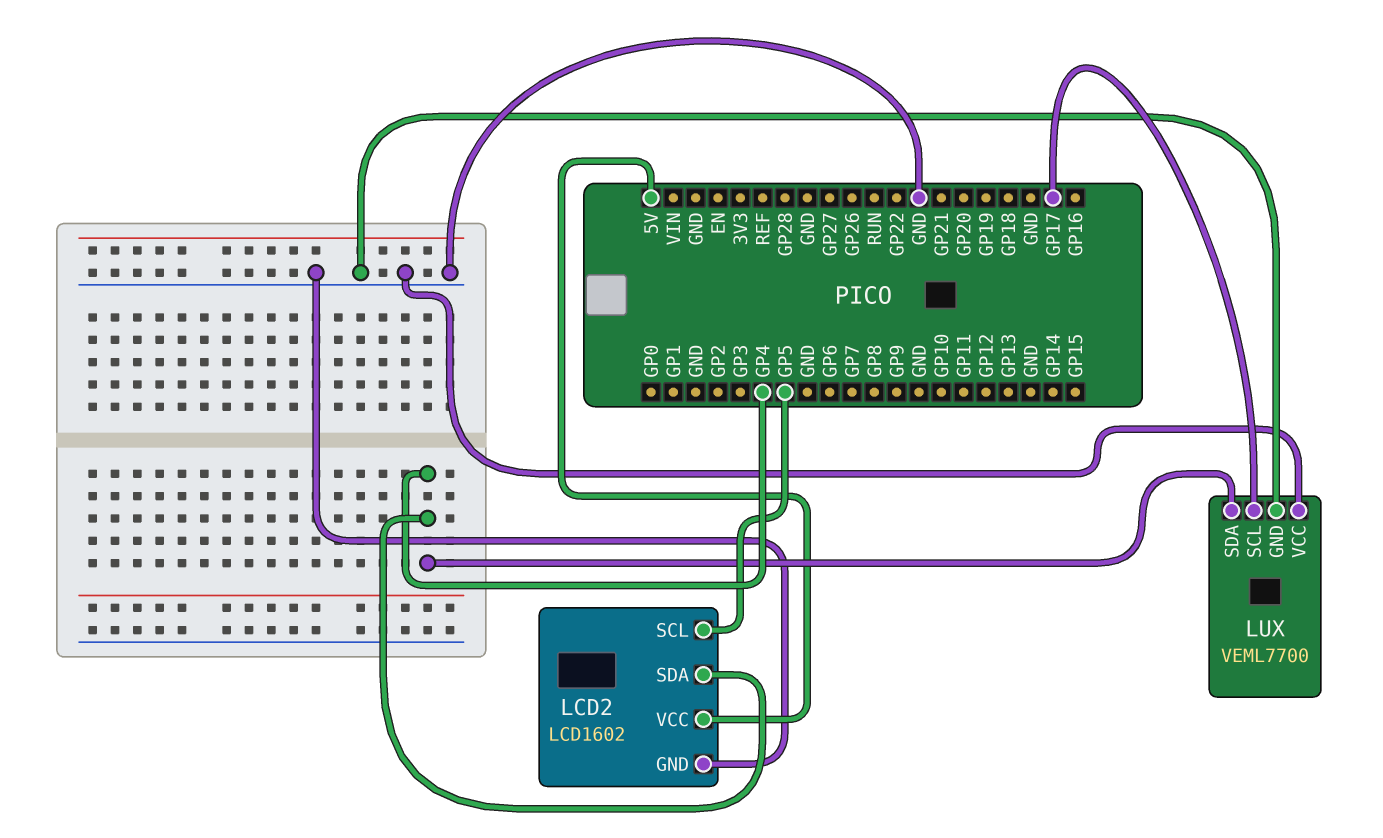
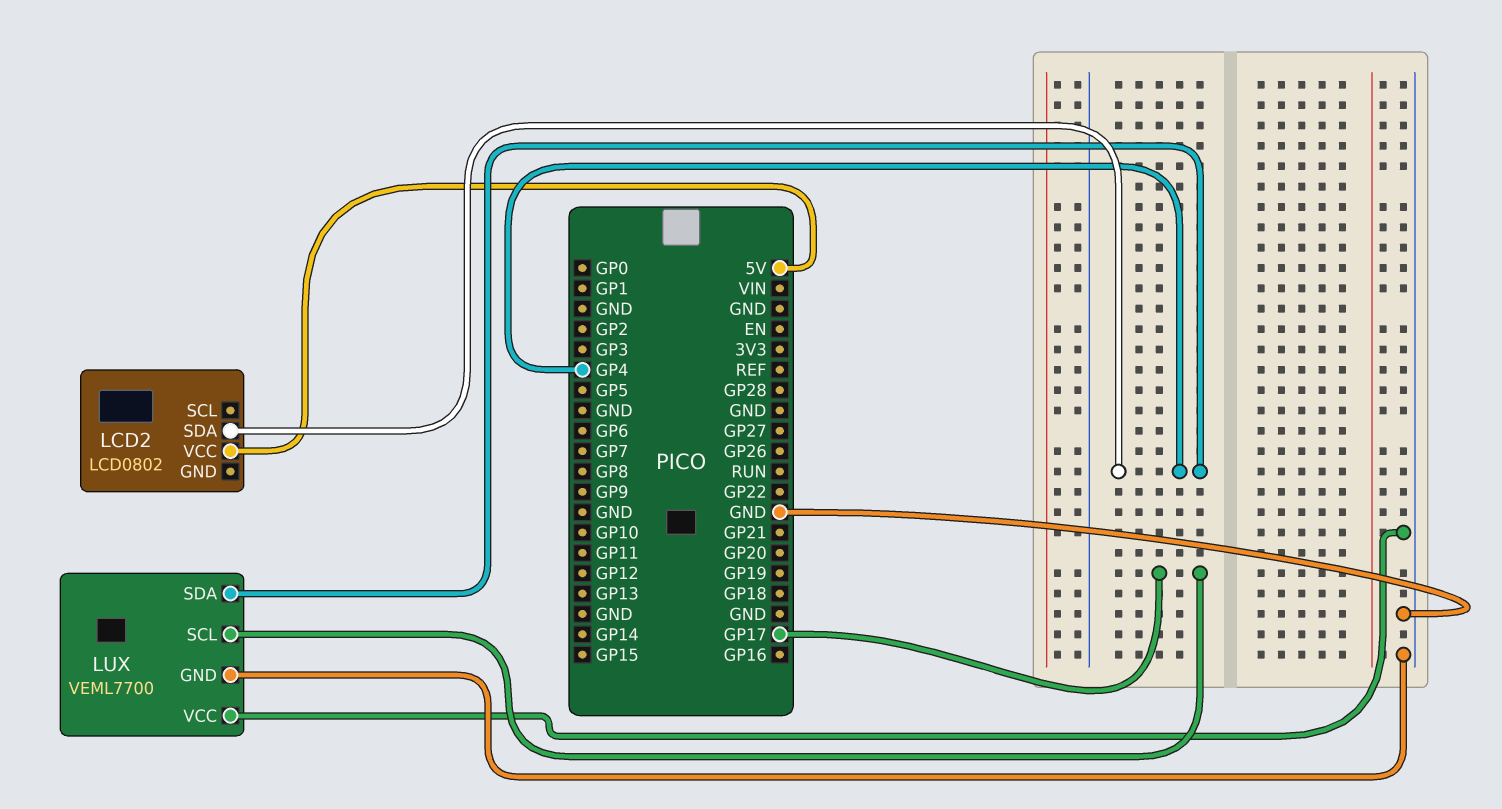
LCD2: LCD1602 -> LCD0802
LCD2 pin GND: GND -> none
LCD2 pin SCL: GP5 -> none

